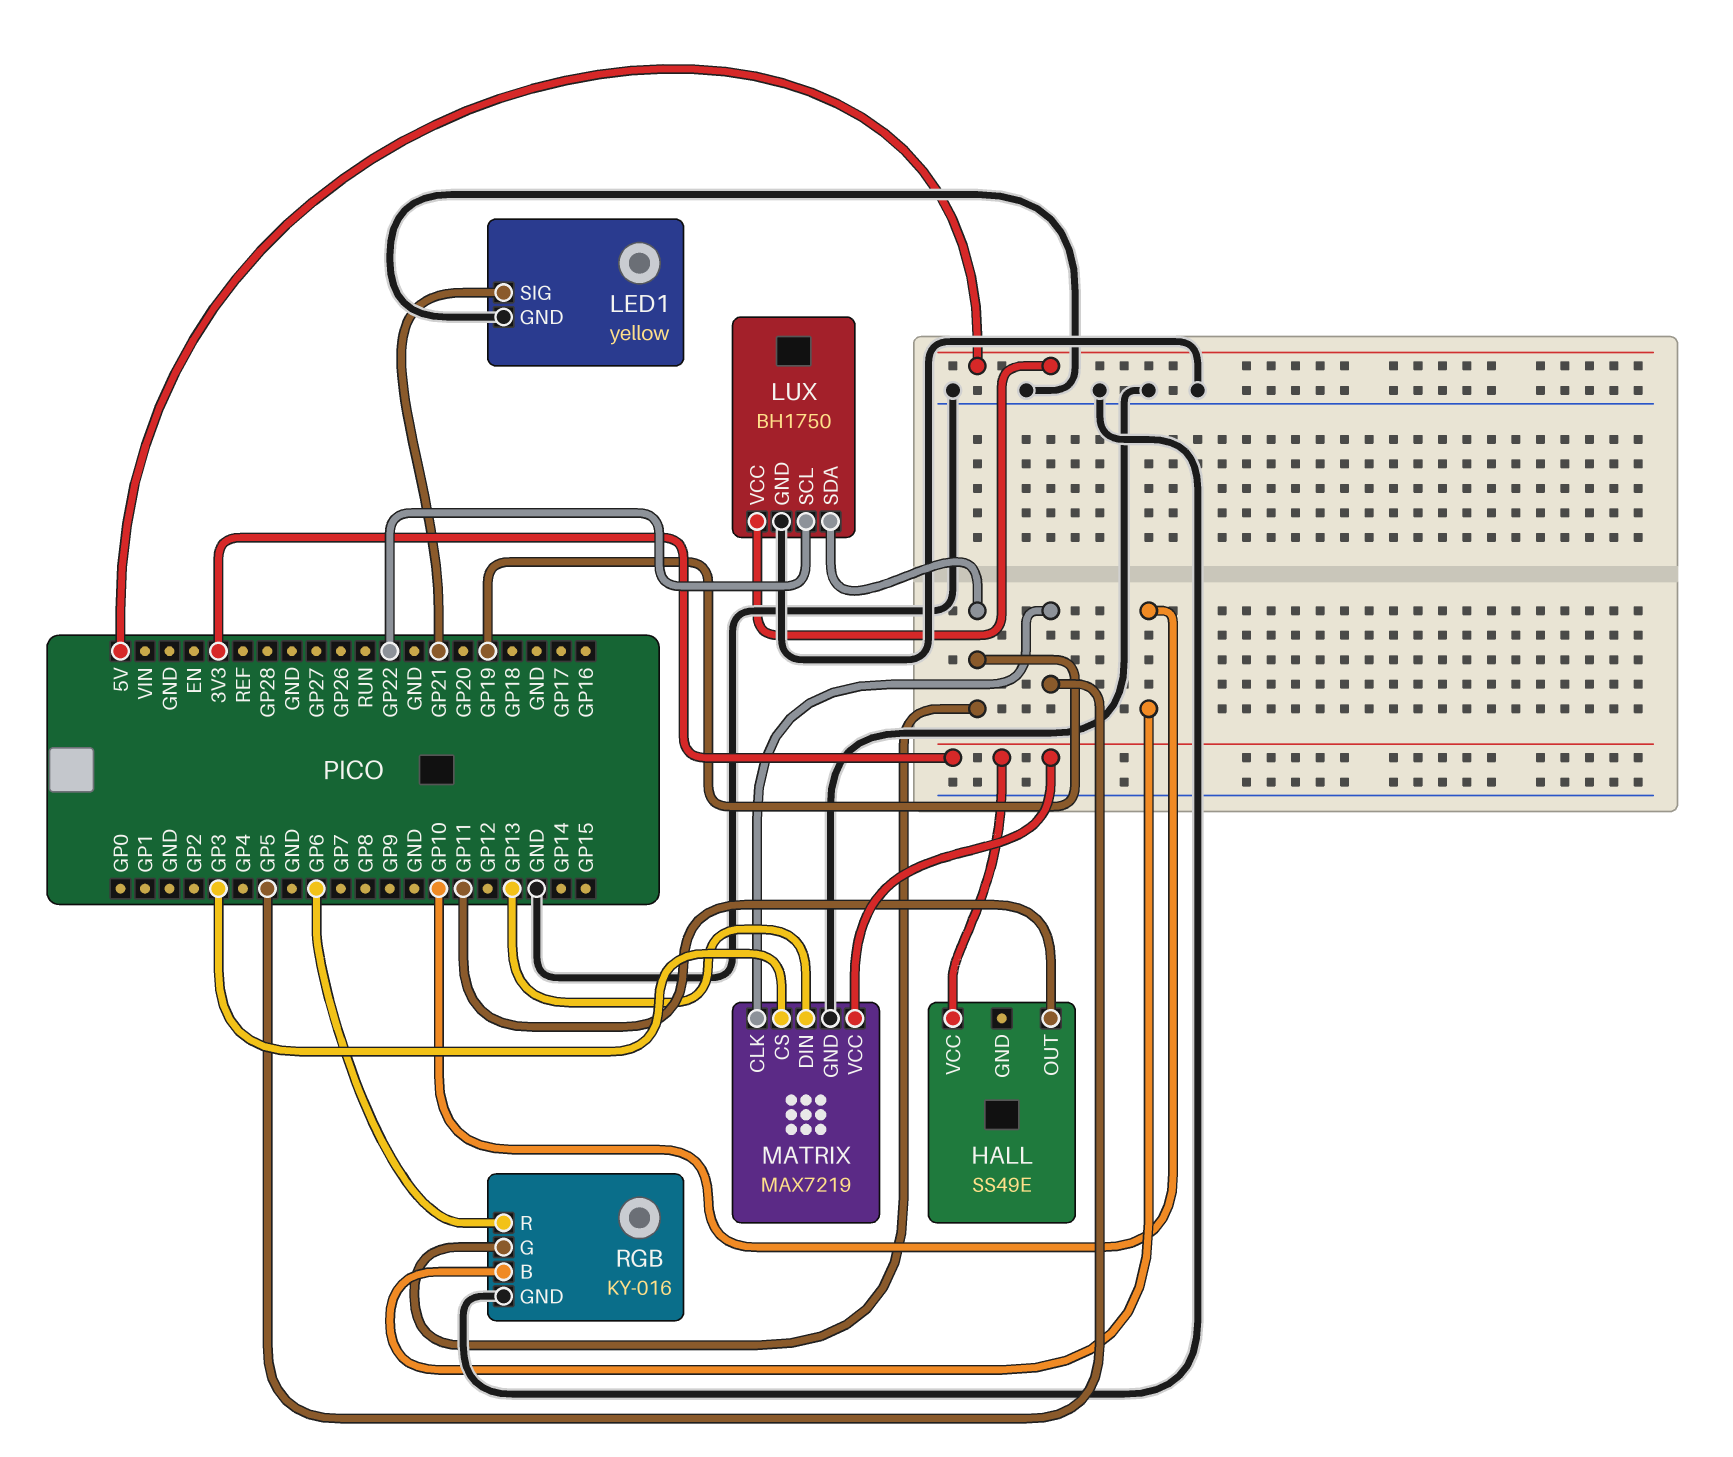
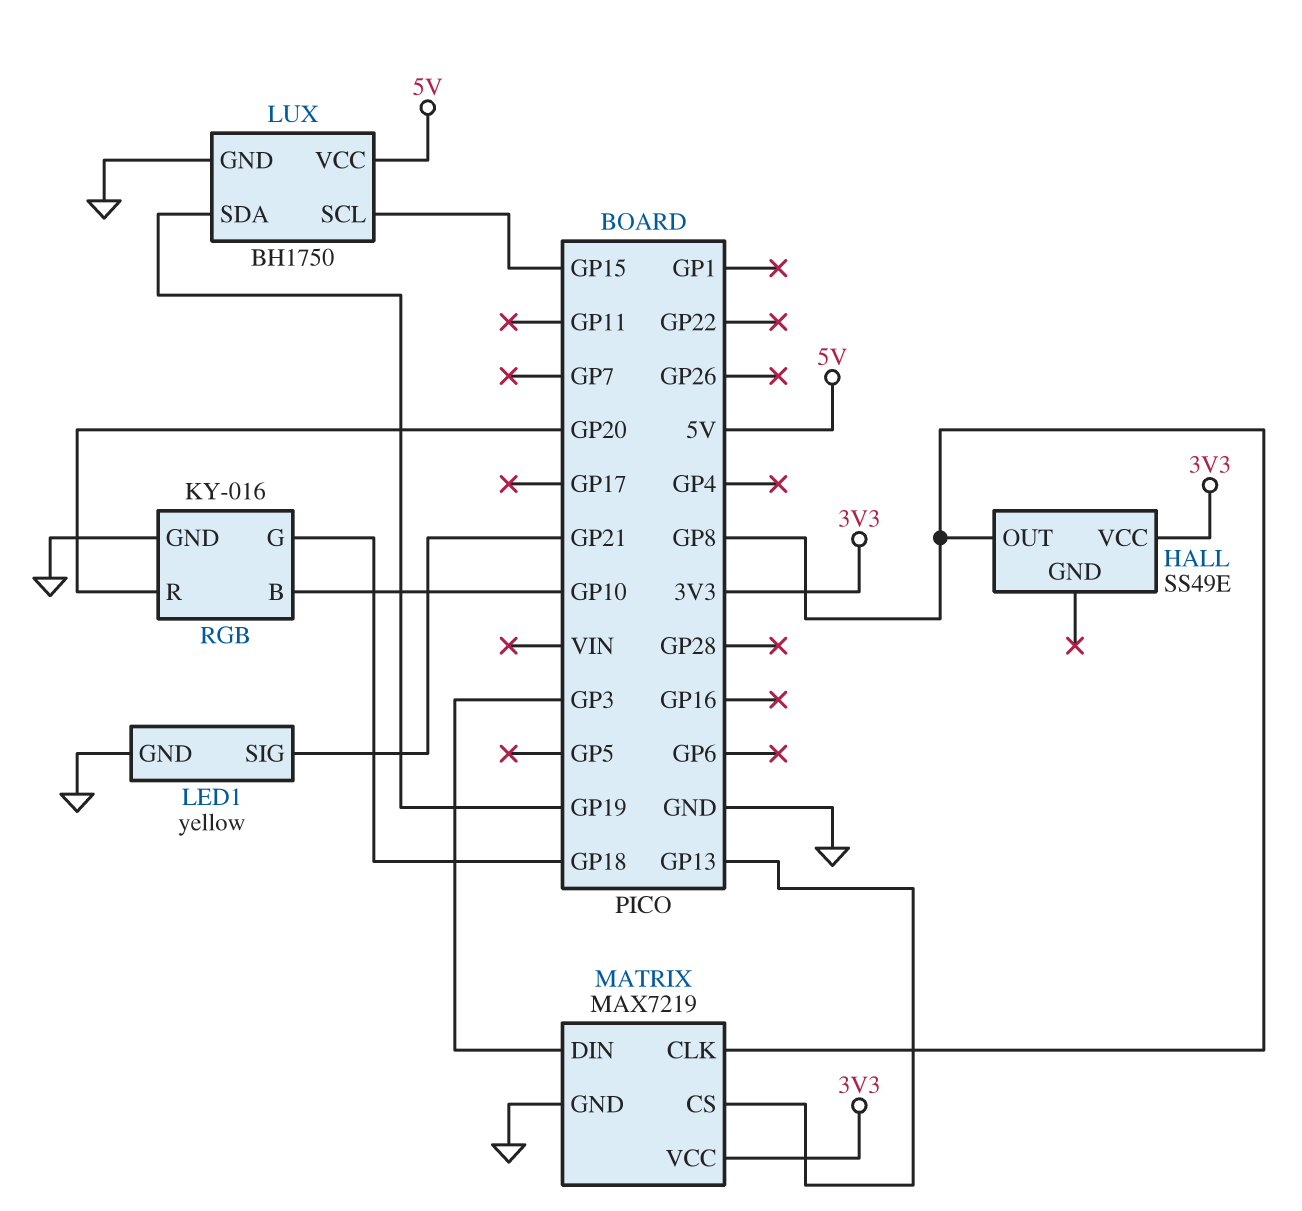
HALL pin OUT: GP11 -> GP8
LUX pin SCL: GP22 -> GP15
MATRIX pin CLK: GP5 -> GP8
MATRIX pin CS: GP3 -> GP13
MATRIX pin DIN: GP13 -> GP3
RGB pin G: GP19 -> GP18
RGB pin R: GP6 -> GP20

